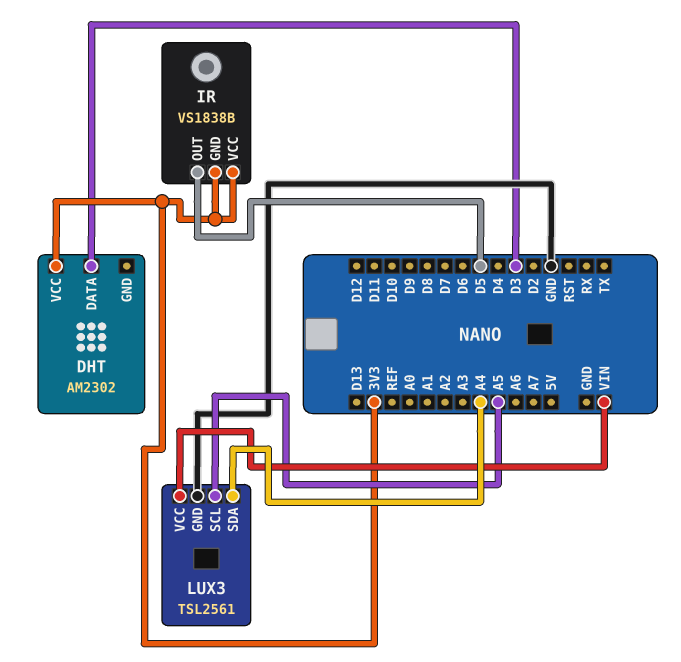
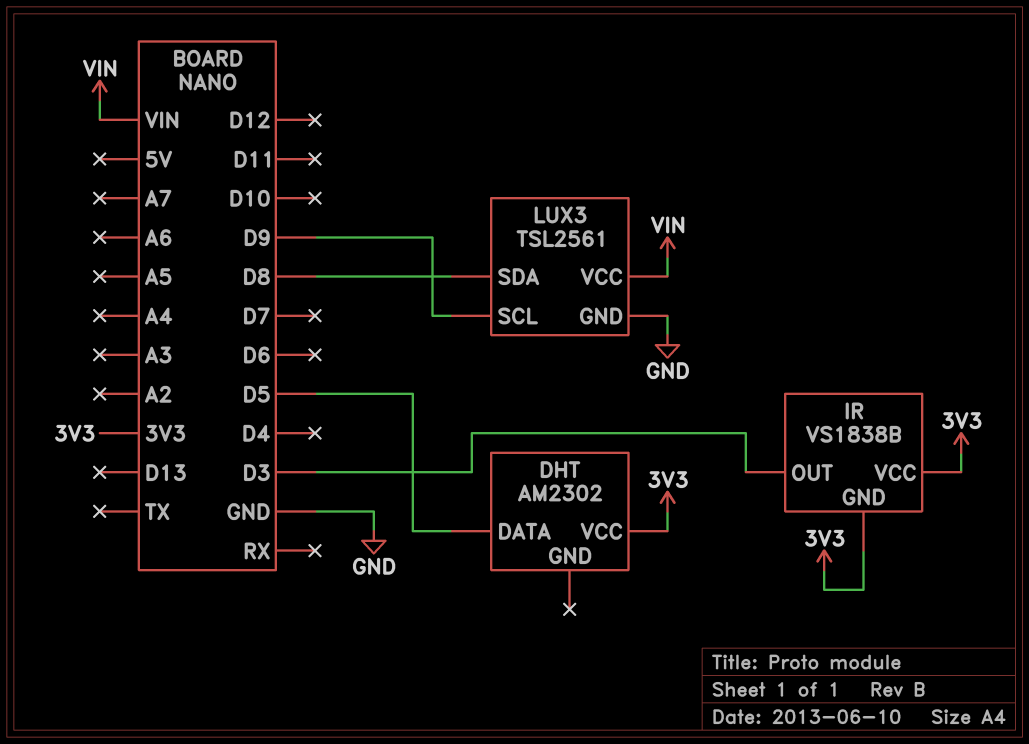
DHT pin DATA: D3 -> D5
IR pin OUT: D5 -> D3
LUX3 pin SCL: A5 -> D9
LUX3 pin SDA: A4 -> D8

